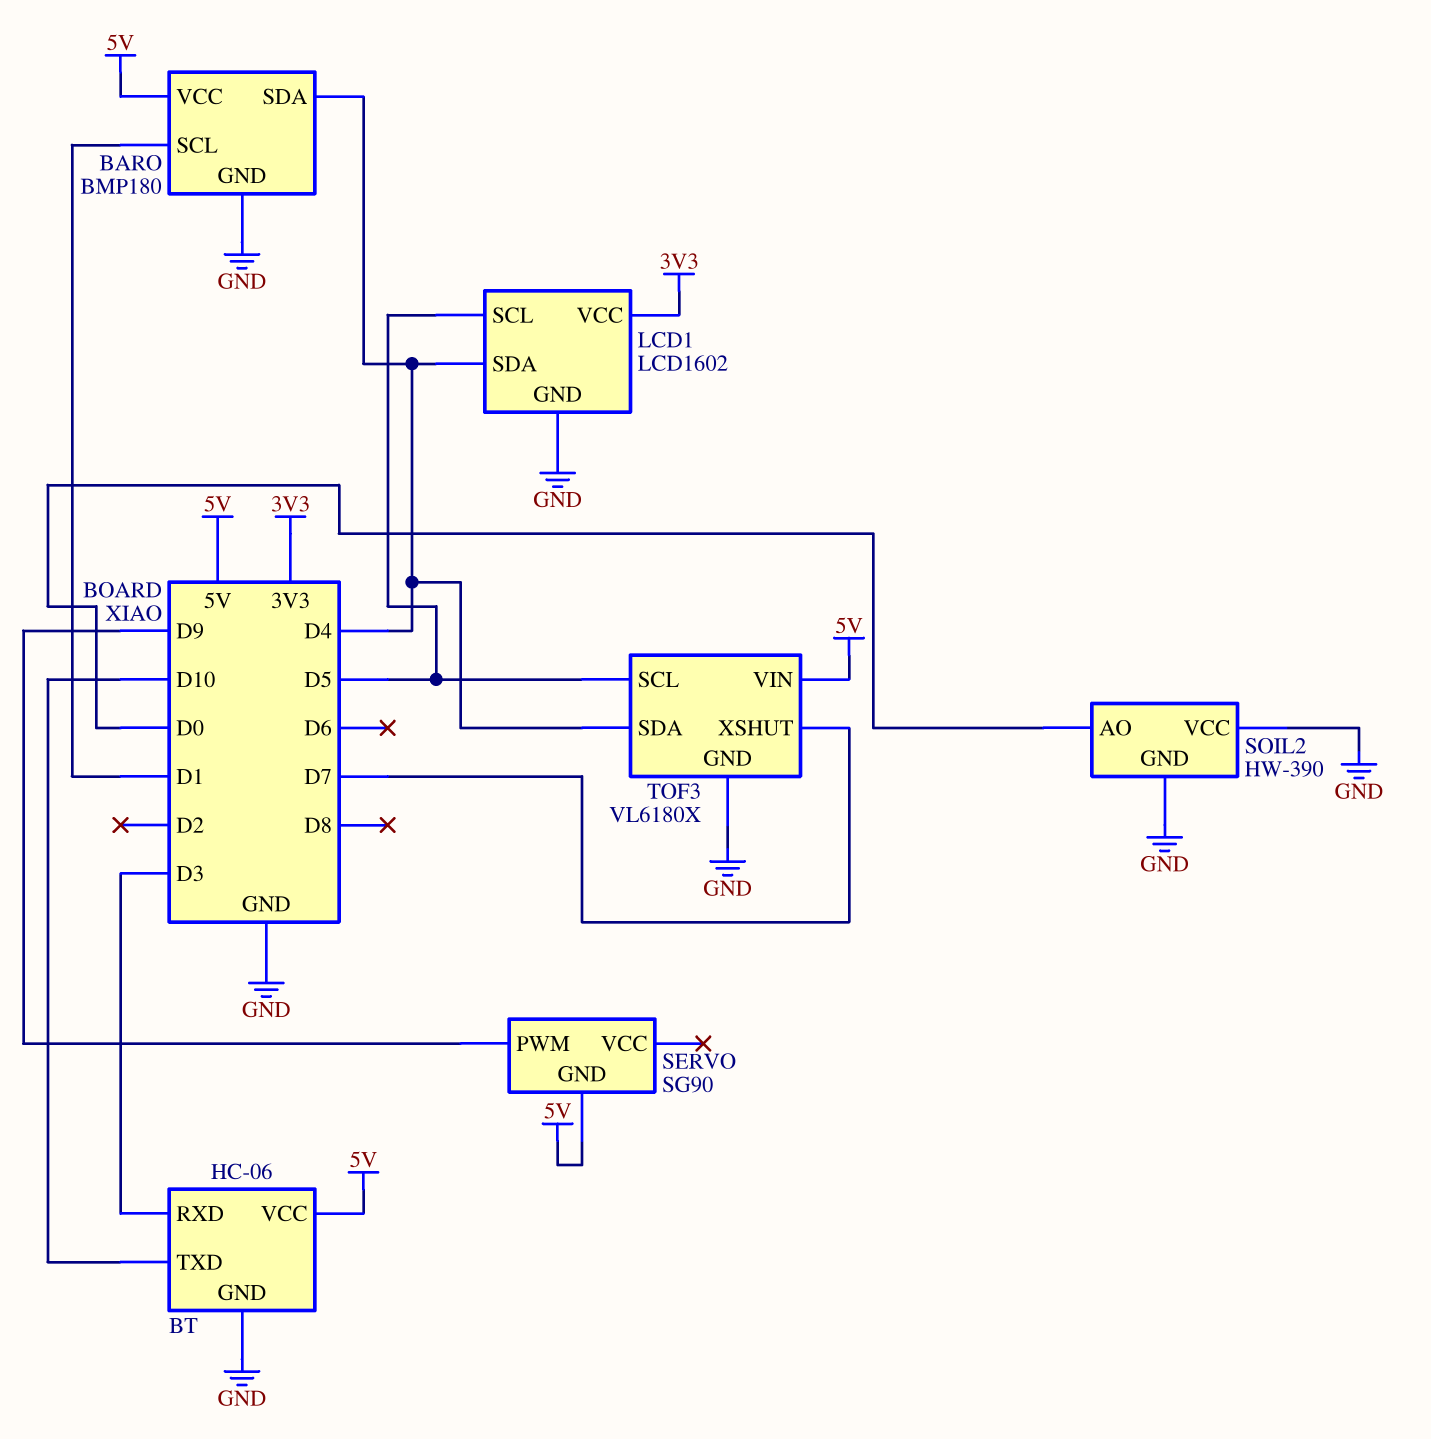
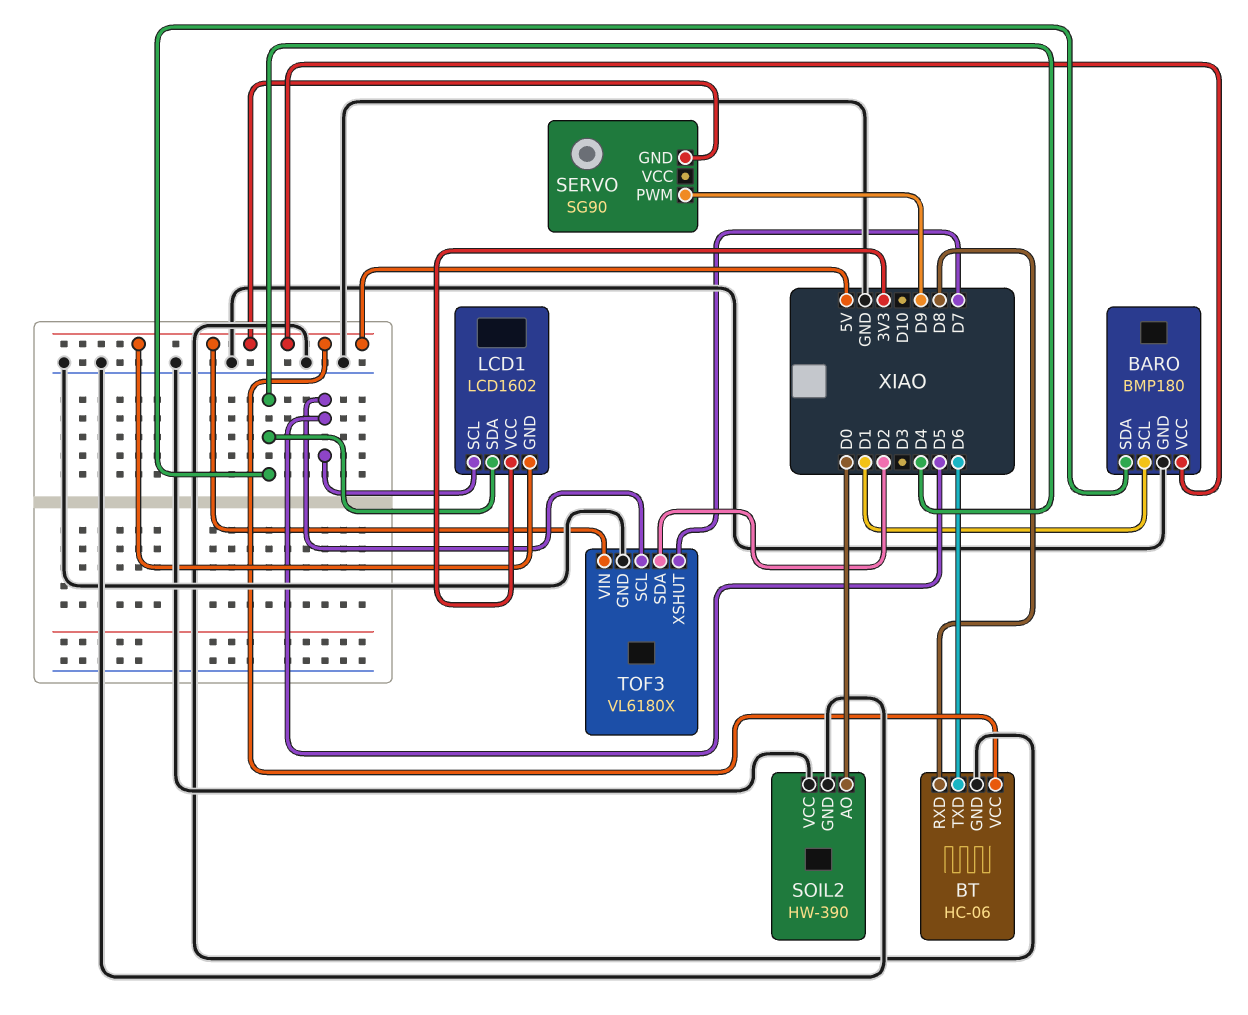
BT pin RXD: D3 -> D8
BT pin TXD: D10 -> D6
LCD1 pin GND: GND -> 5V
TOF3 pin SDA: D4 -> D2

